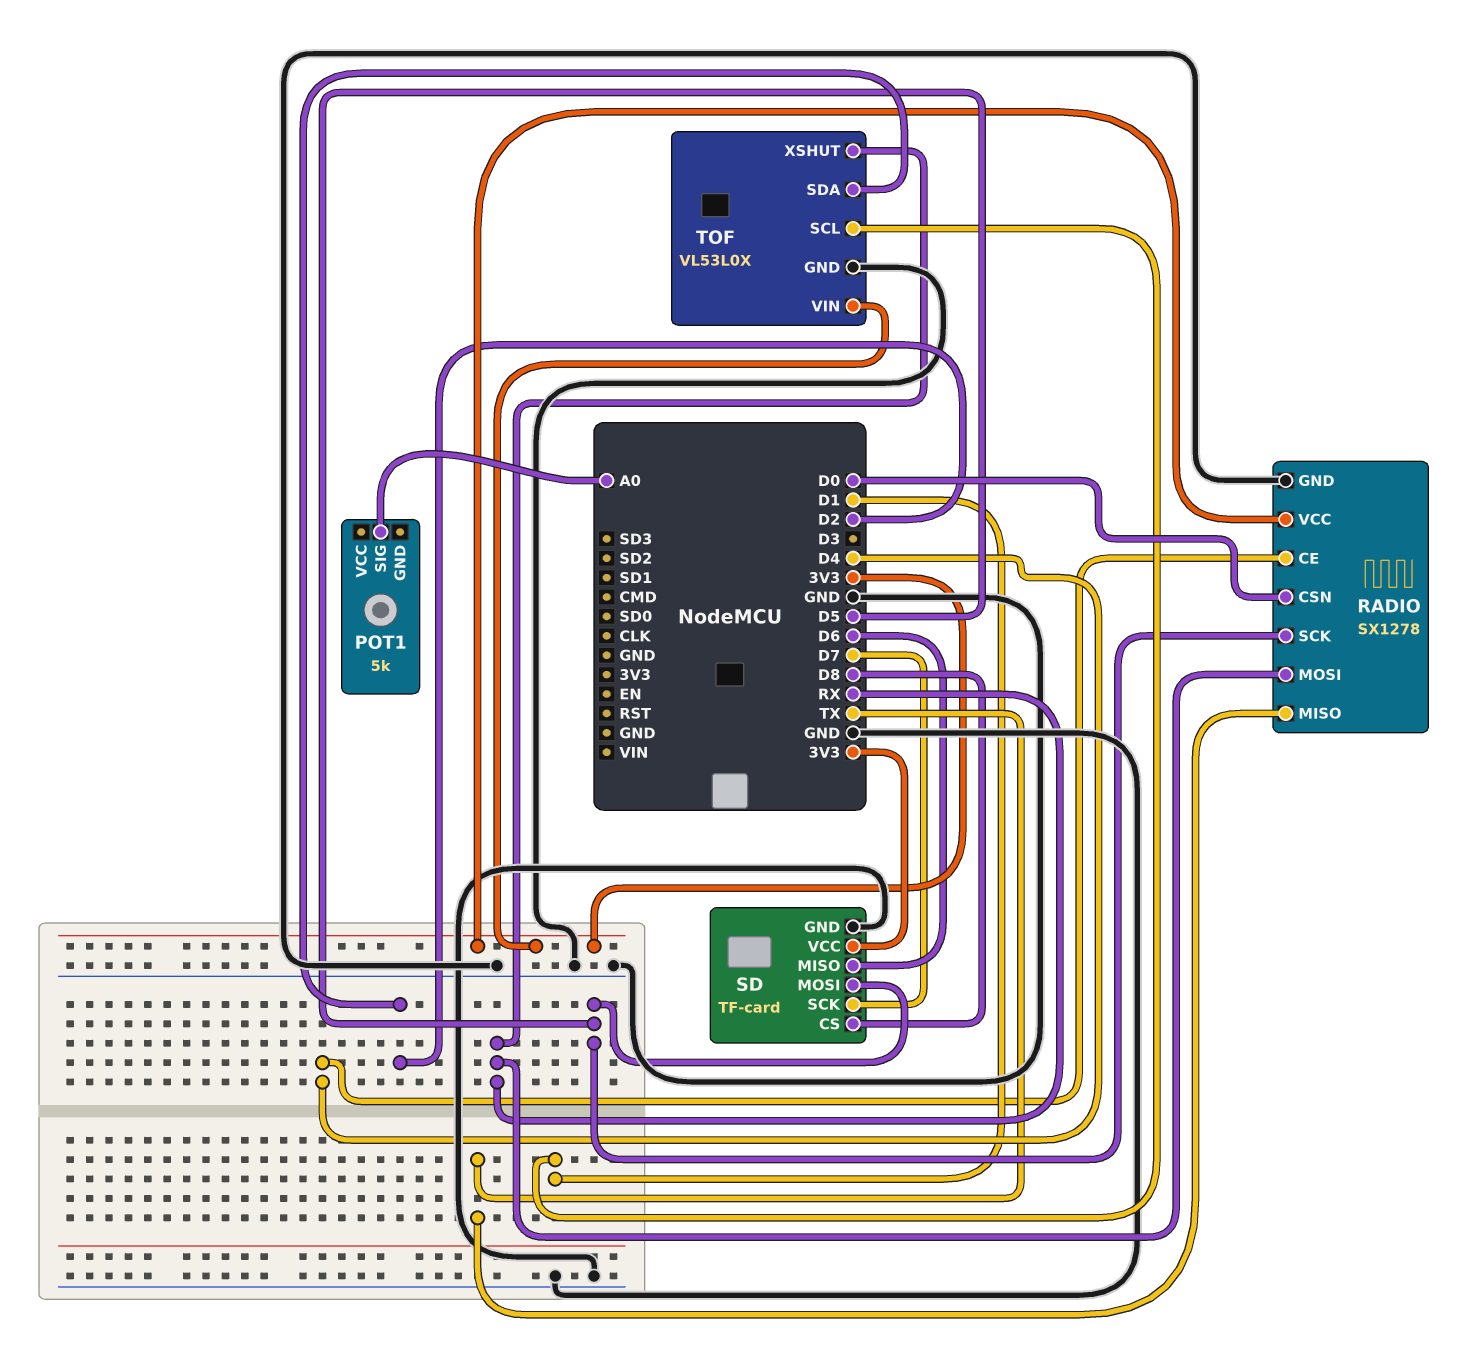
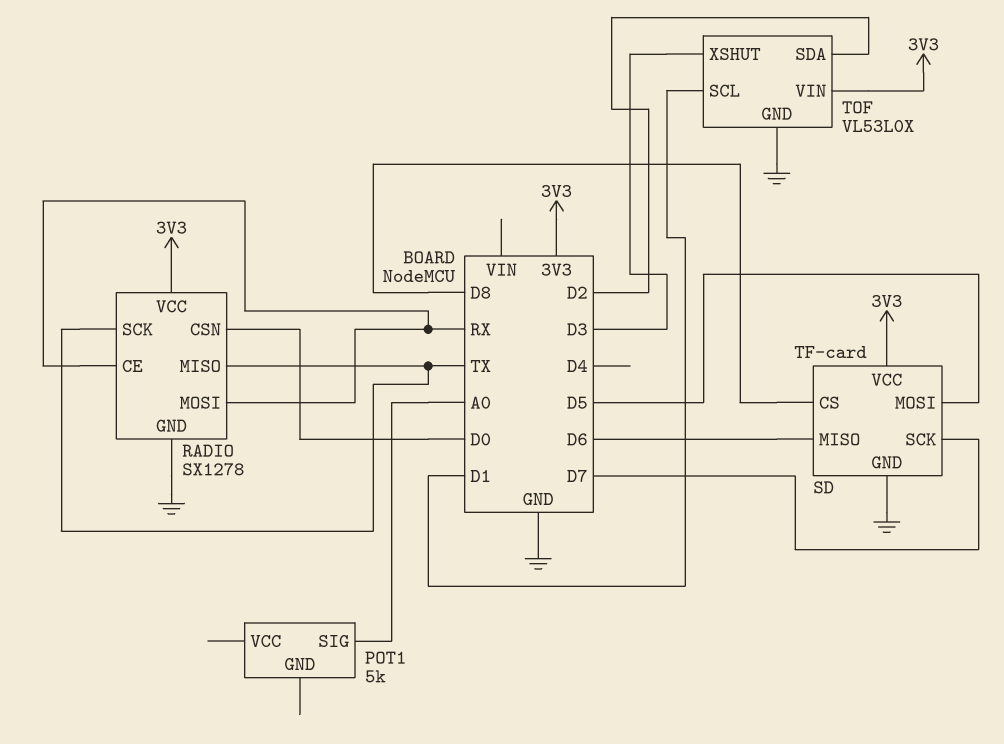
RADIO pin CE: D4 -> RX
RADIO pin SCK: D5 -> TX
TOF pin XSHUT: RX -> D3

